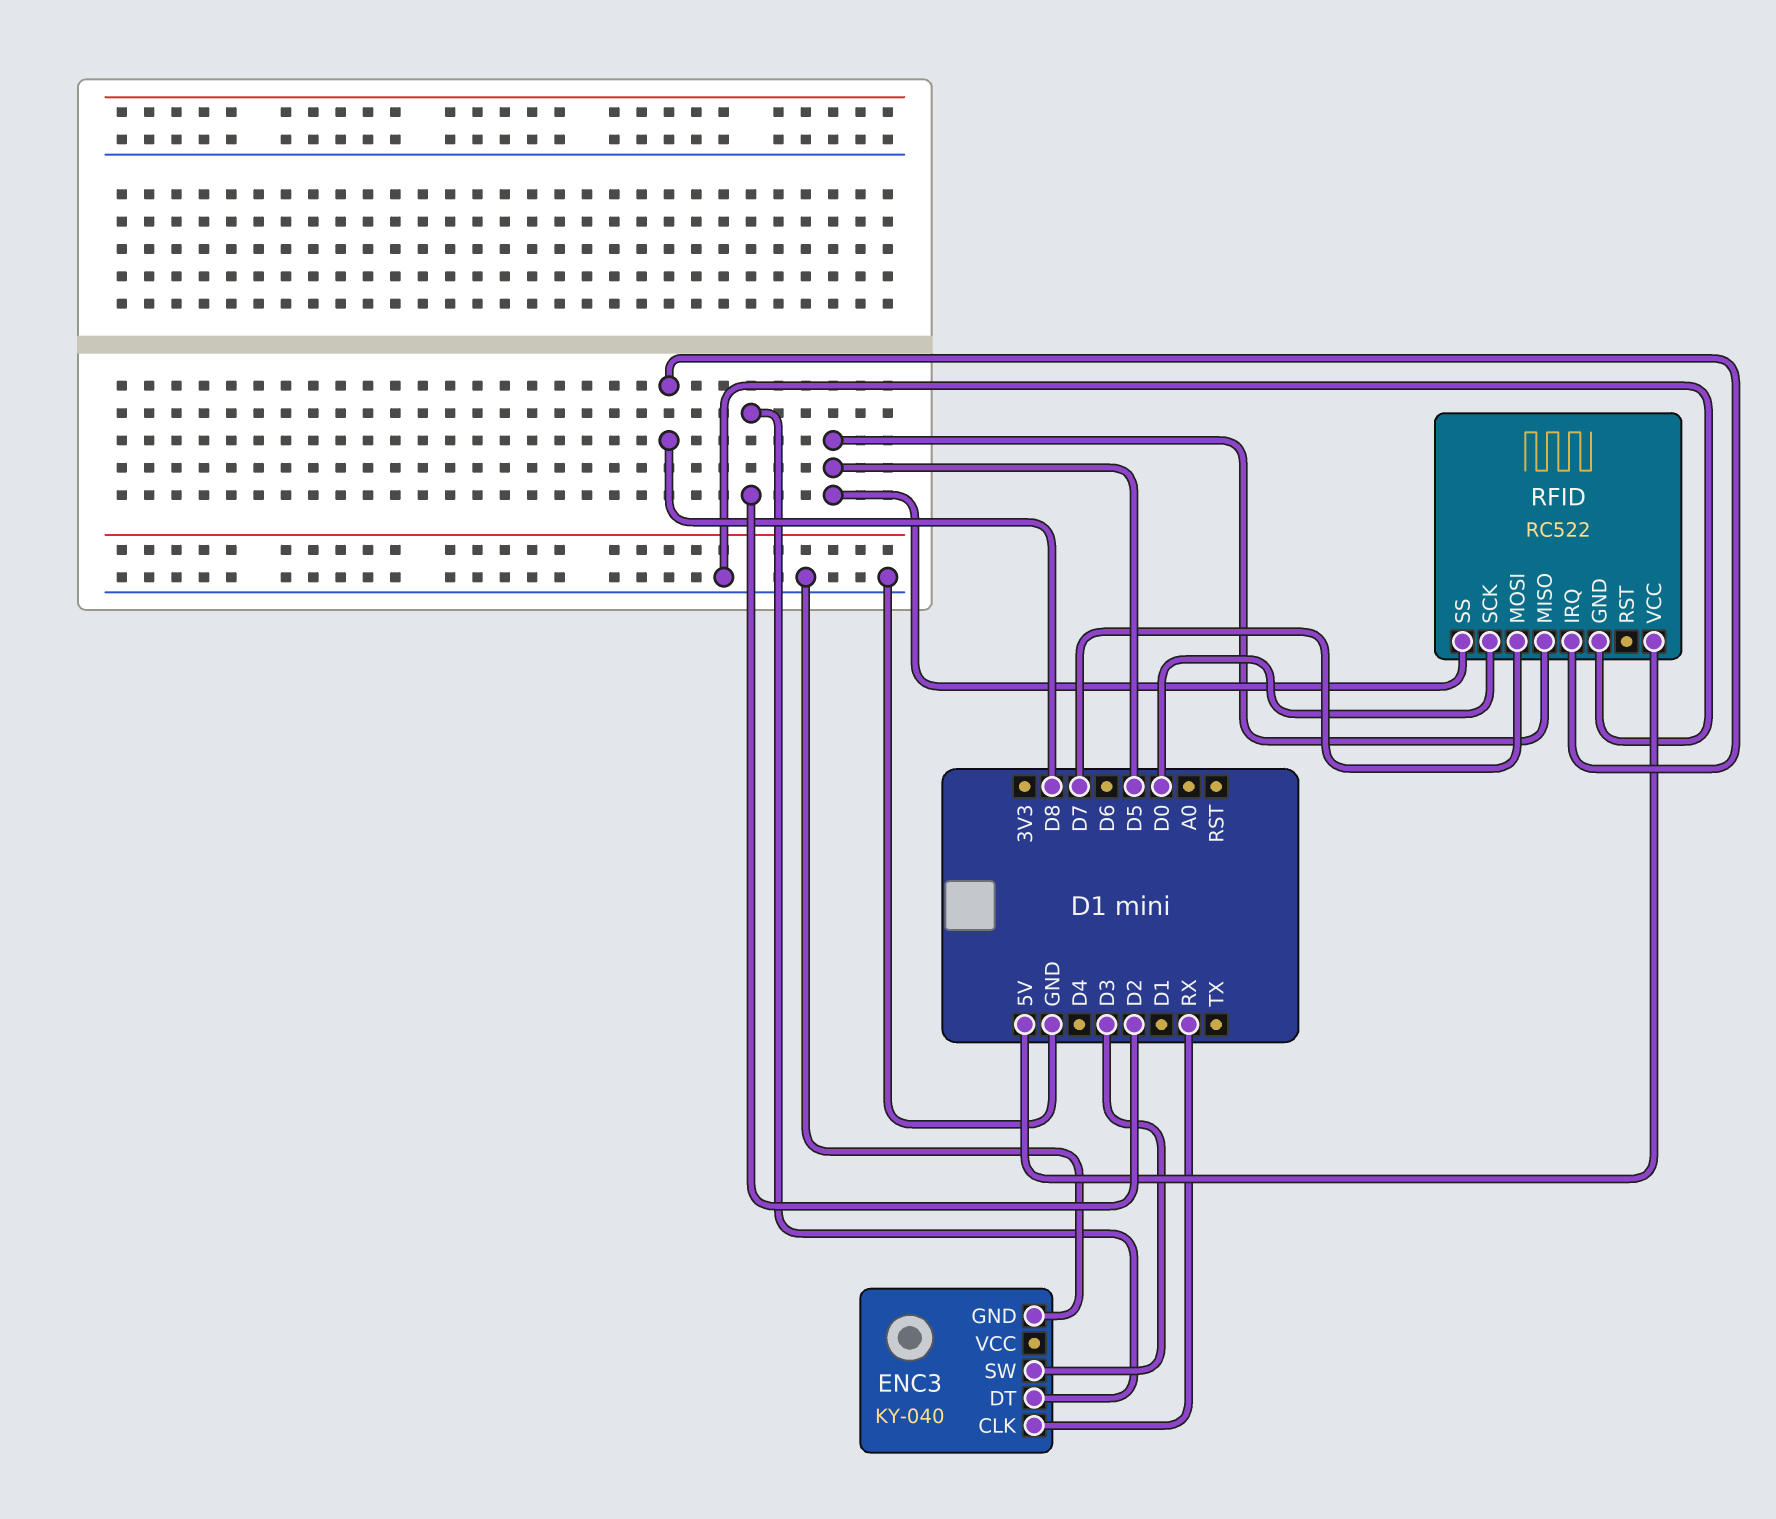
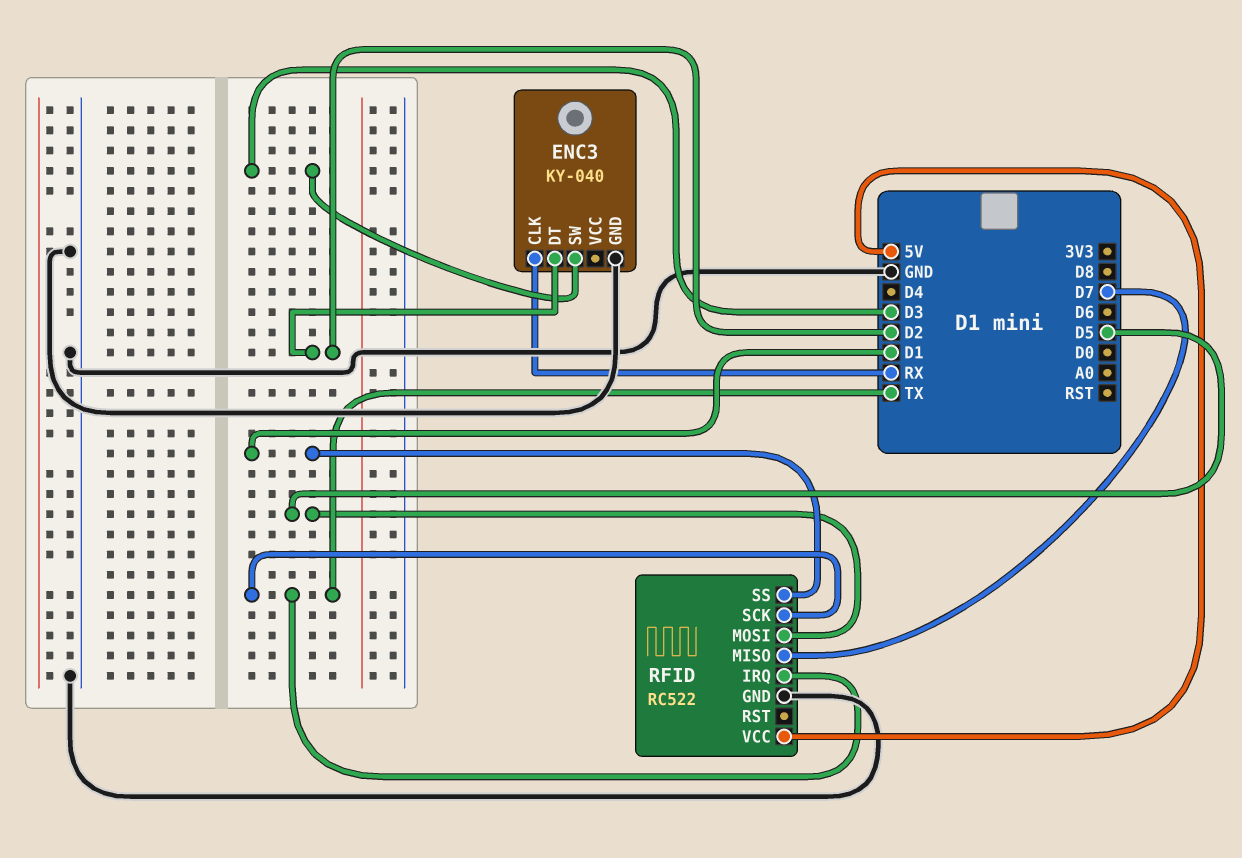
RFID pin IRQ: D8 -> TX
RFID pin MISO: D5 -> D7
RFID pin MOSI: D7 -> D5
RFID pin SCK: D0 -> TX
RFID pin SS: D5 -> D1

